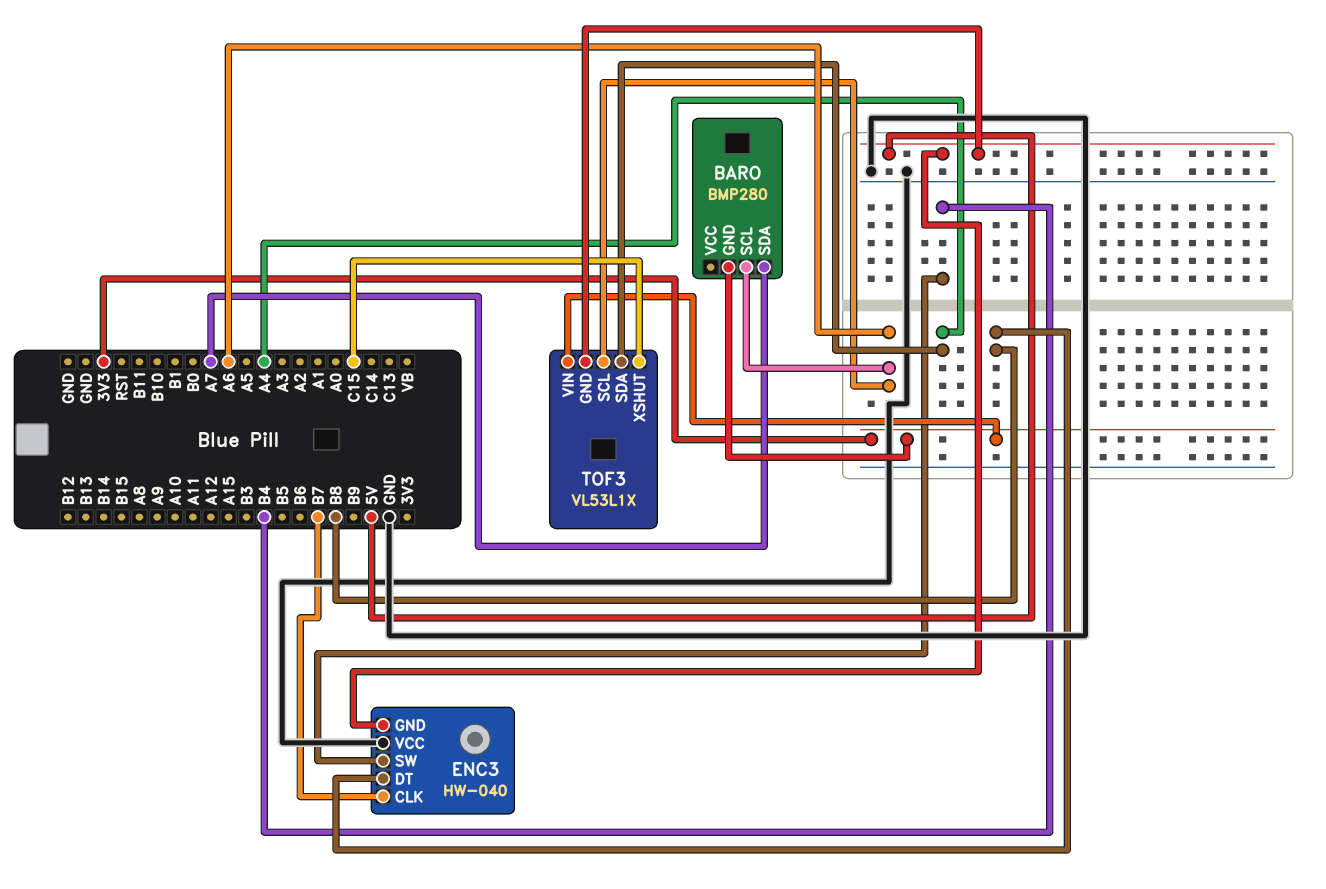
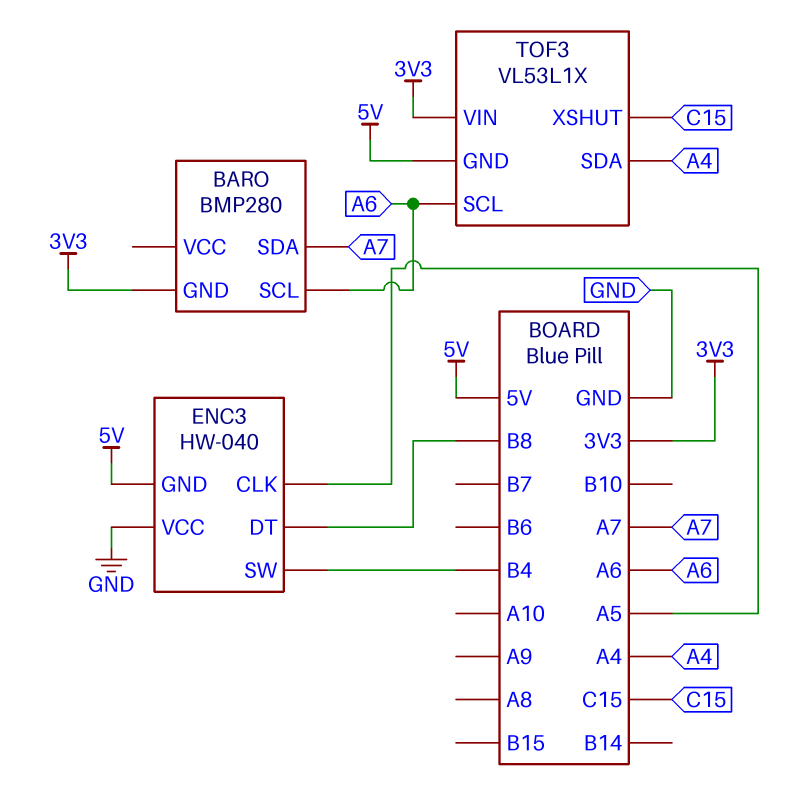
ENC3 pin CLK: B7 -> A5

